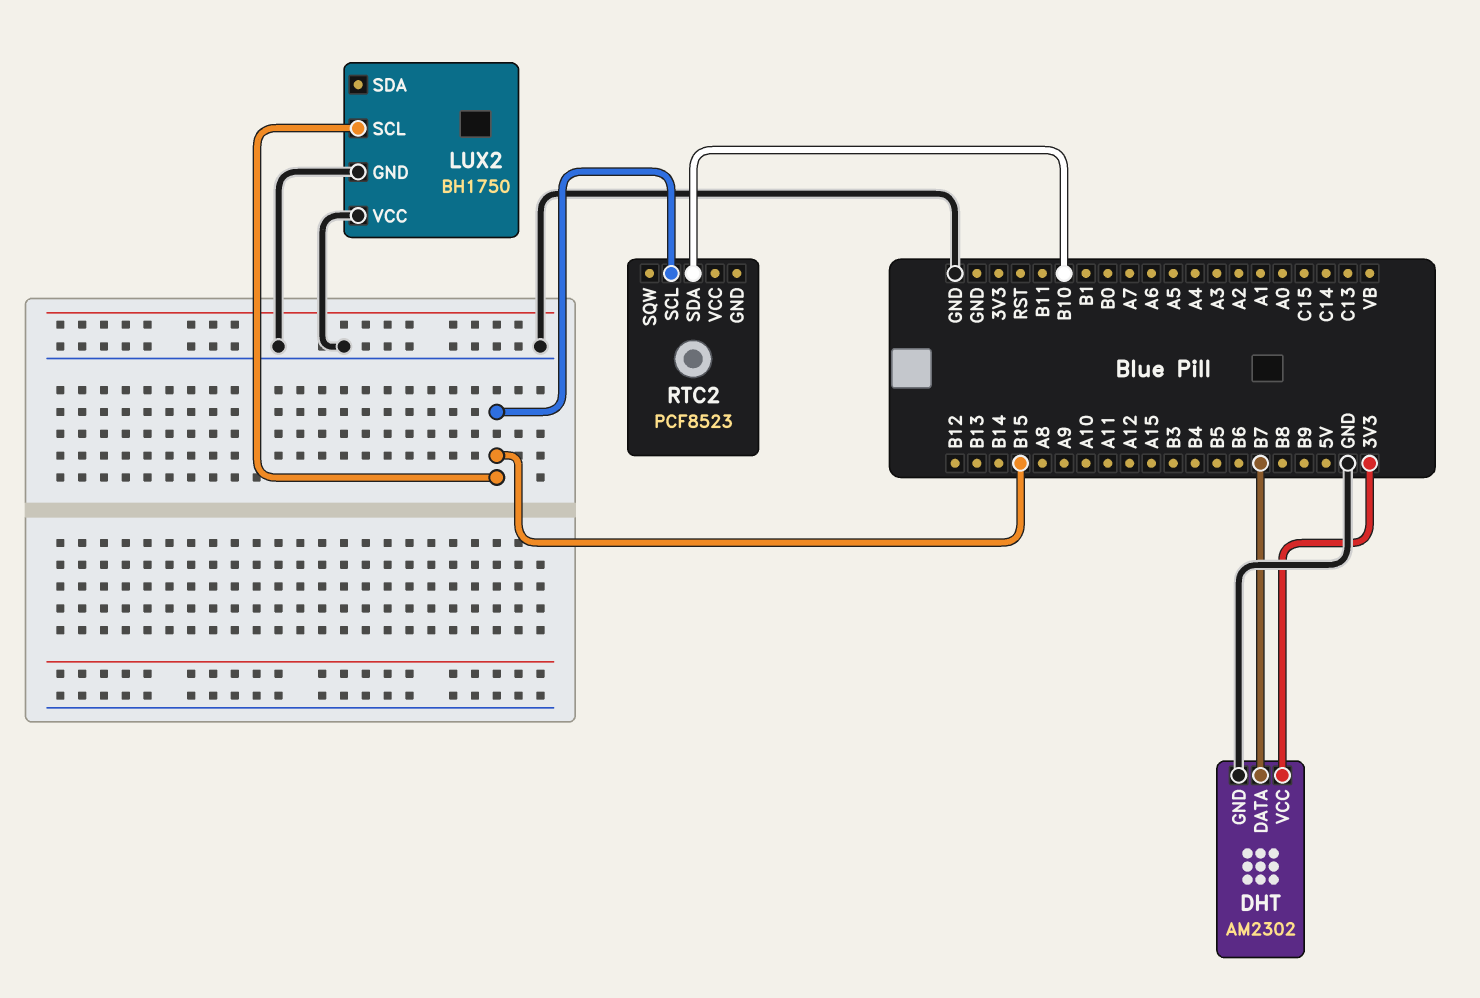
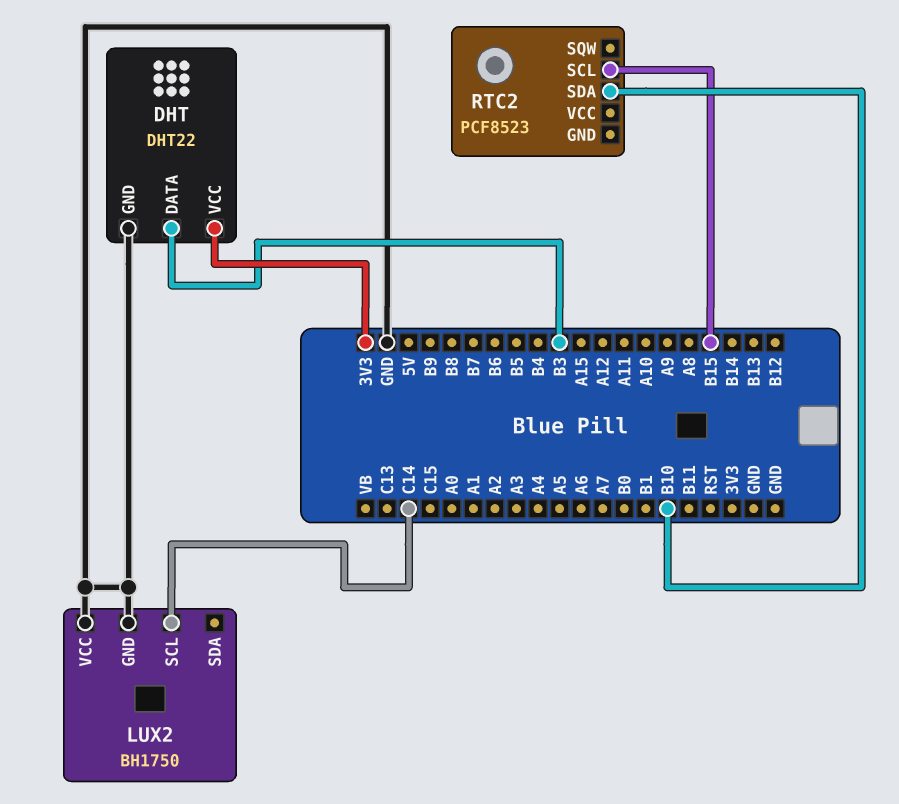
DHT: AM2302 -> DHT22
DHT pin DATA: B7 -> B3
LUX2 pin SCL: B15 -> C14

